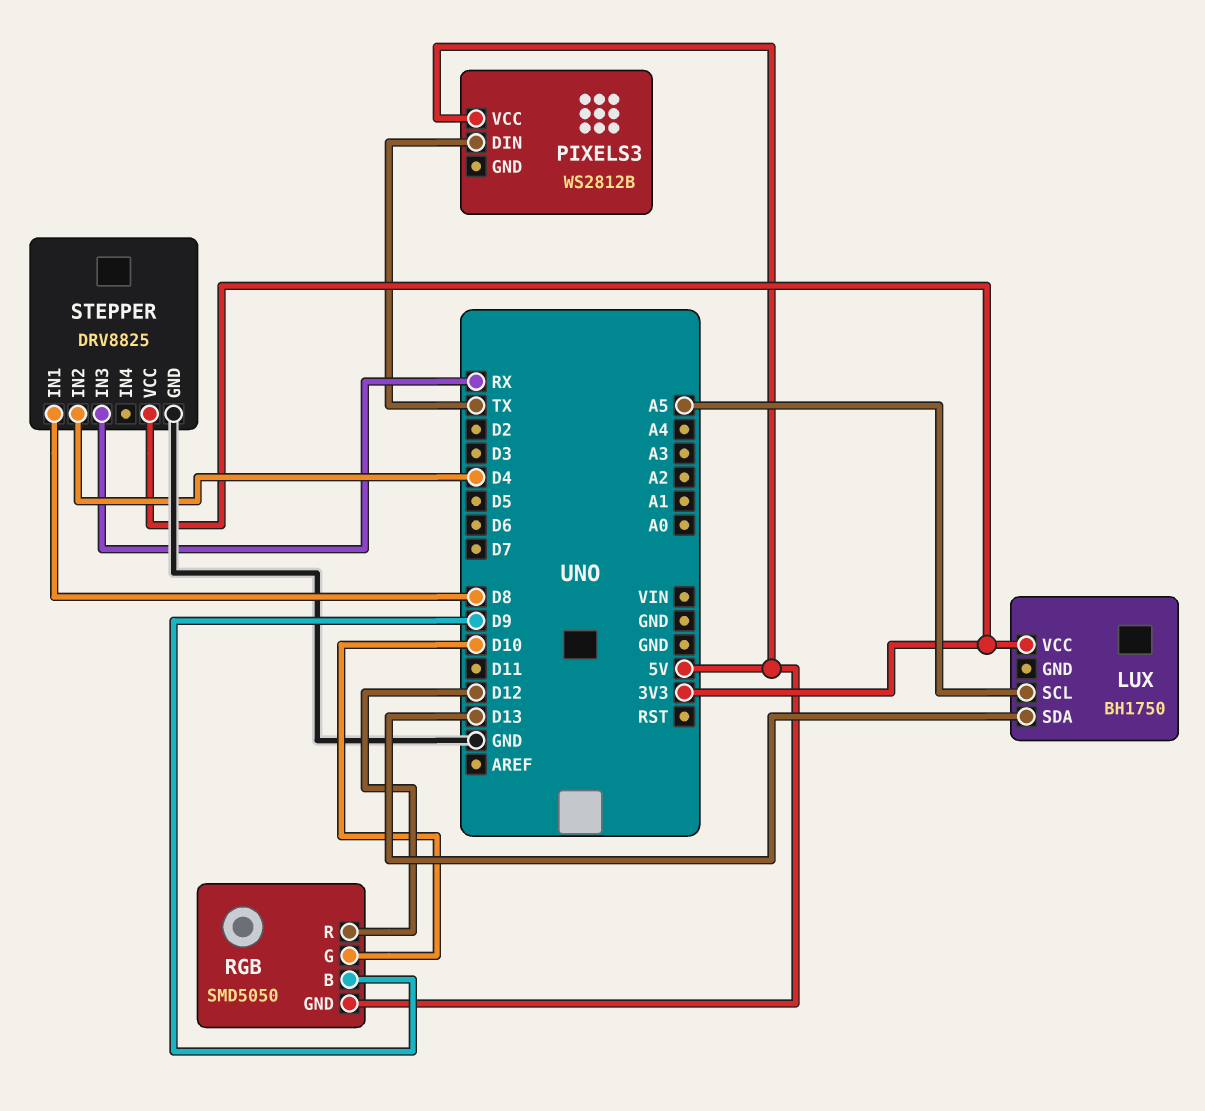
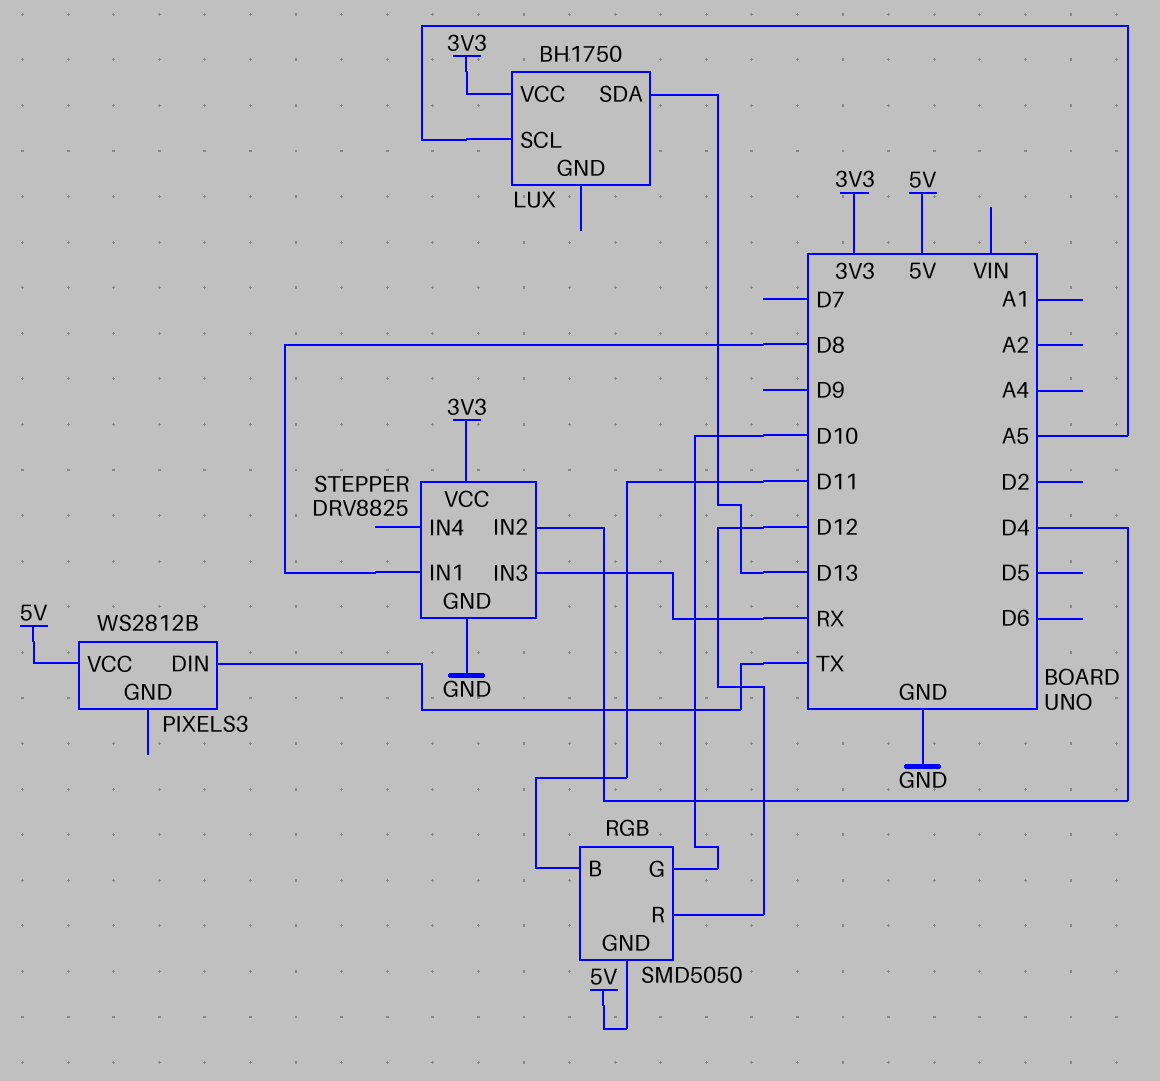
RGB pin B: D9 -> D11

